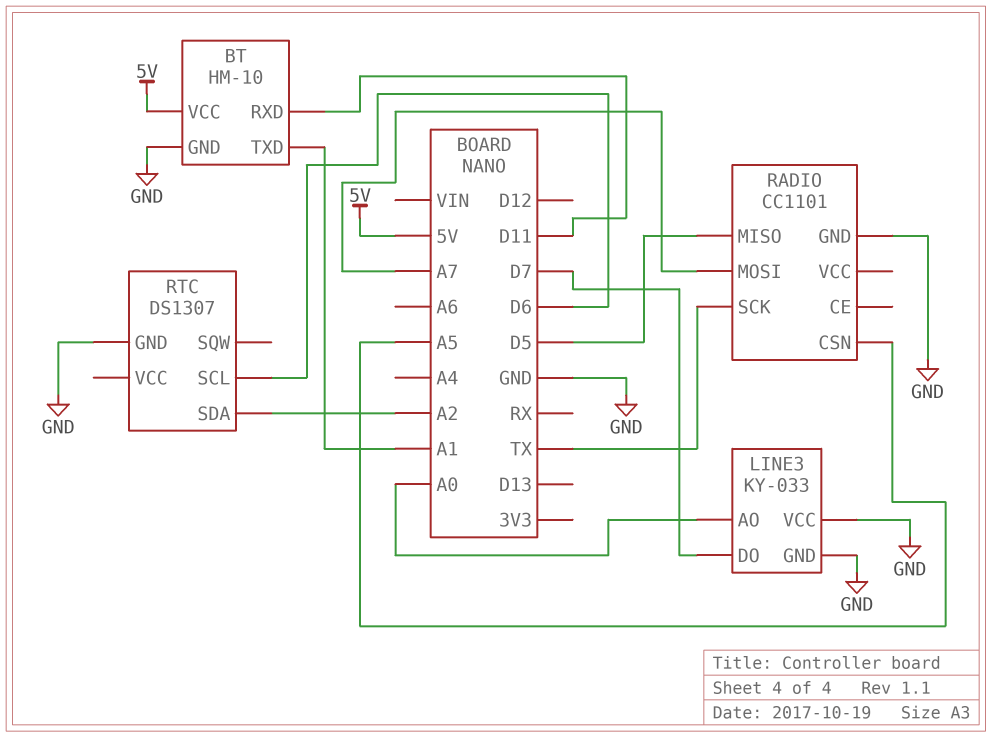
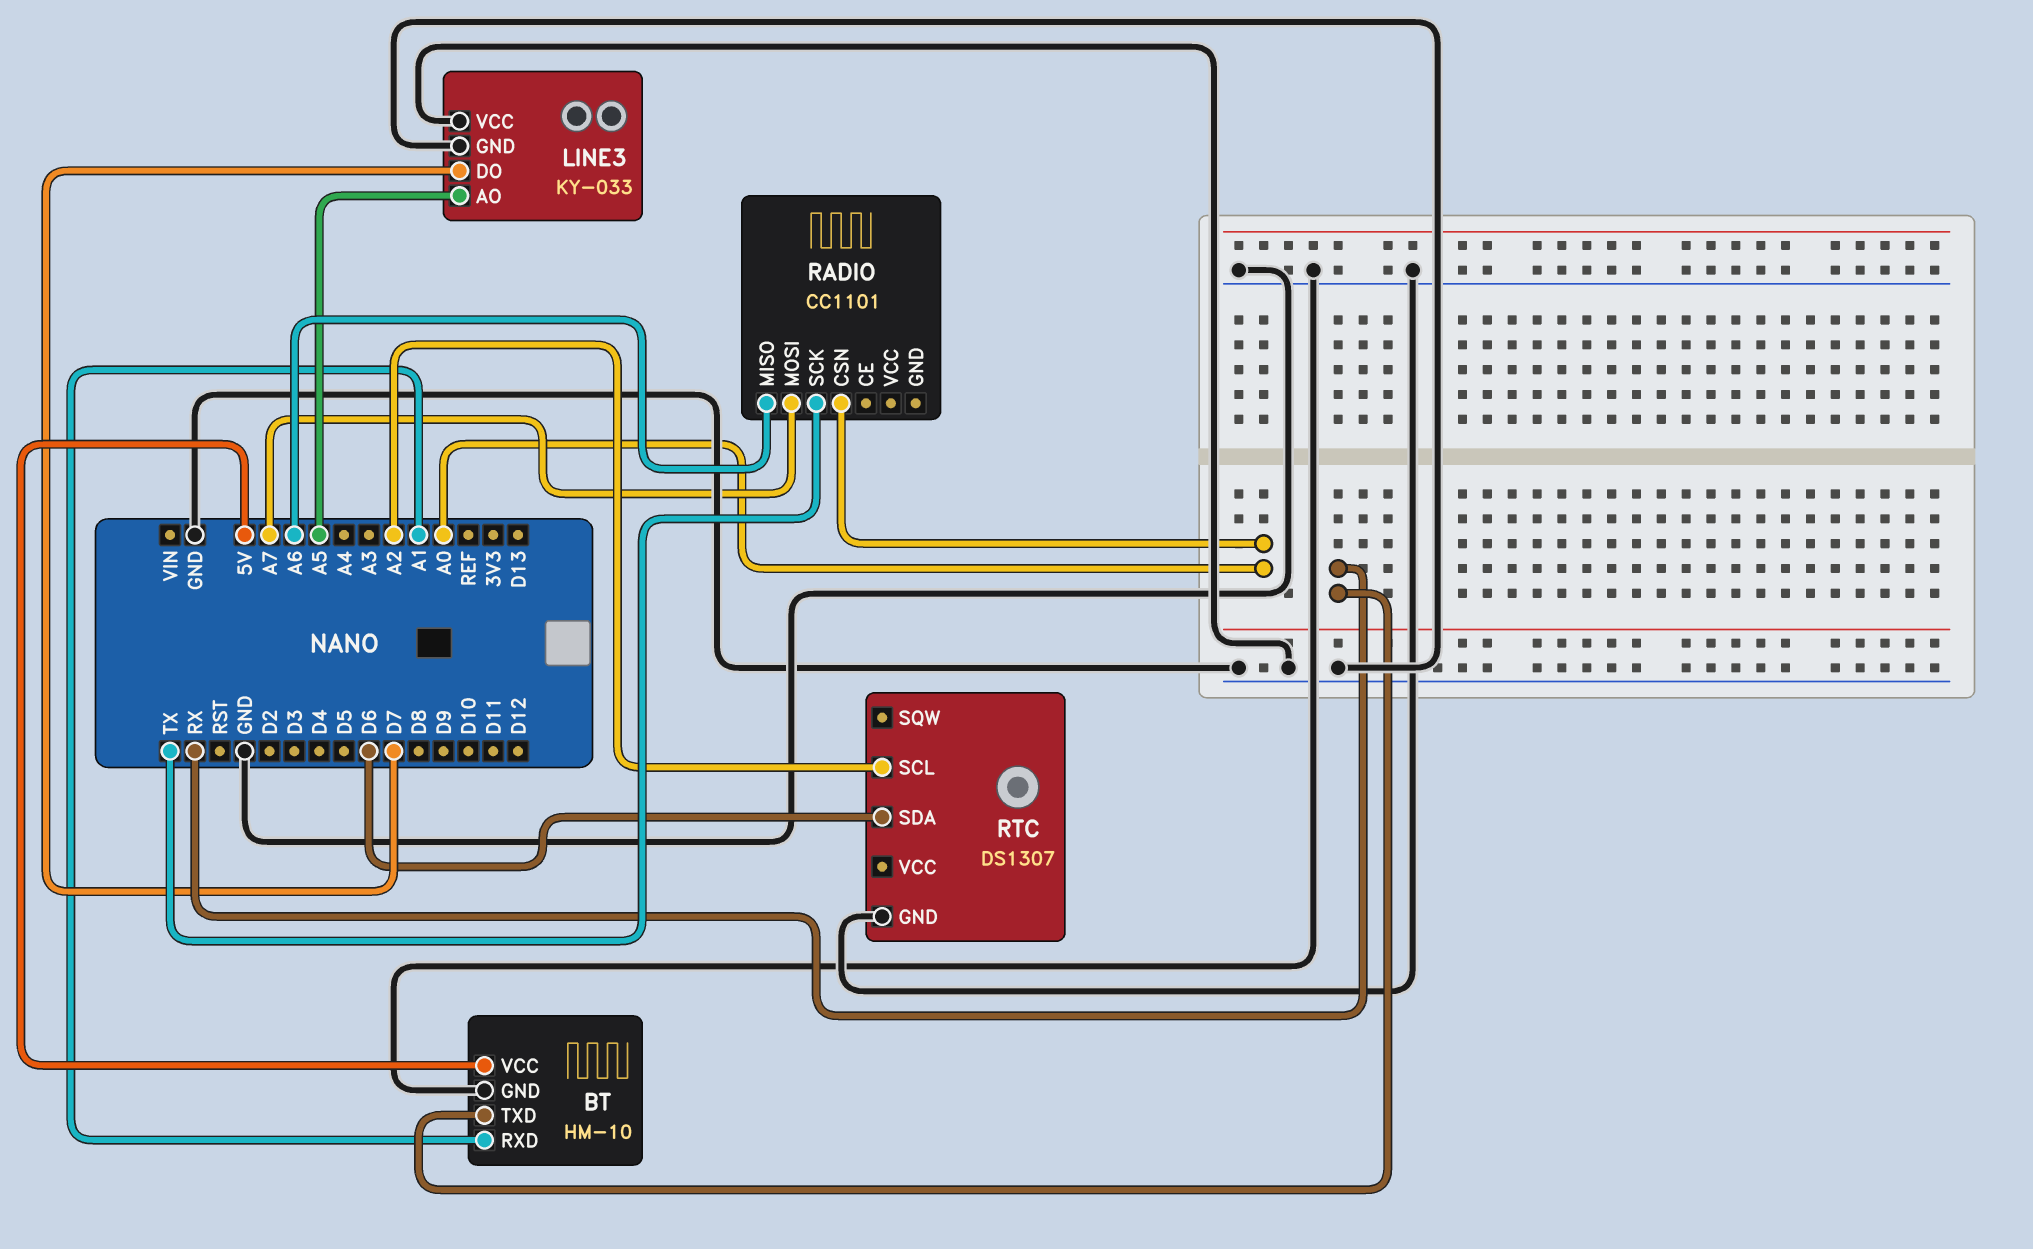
BT pin RXD: D11 -> A1
BT pin TXD: A1 -> RX
LINE3 pin AO: A0 -> A5
RADIO pin CSN: A5 -> A0
RADIO pin GND: GND -> none
RADIO pin MISO: D5 -> A6
RTC pin SCL: D6 -> A2
RTC pin SDA: A2 -> D6

